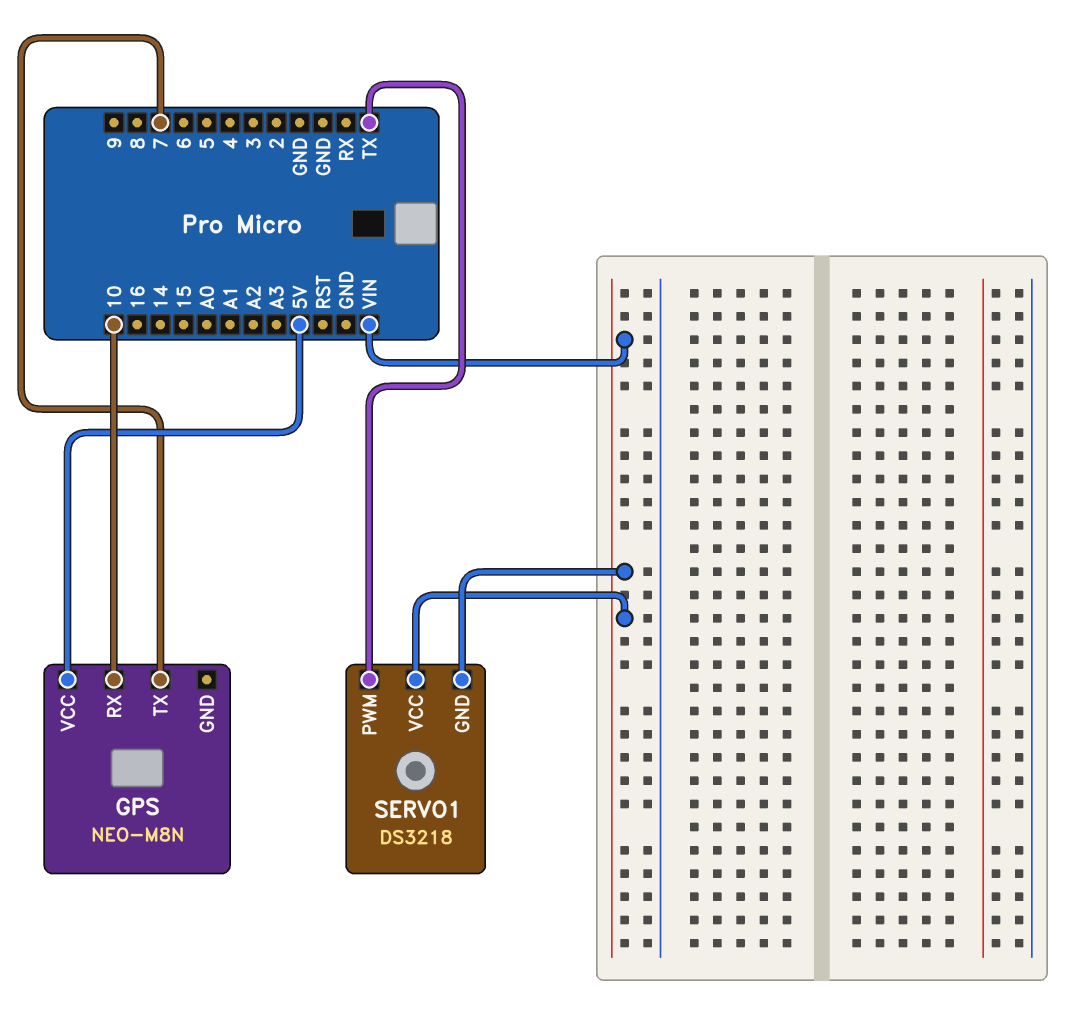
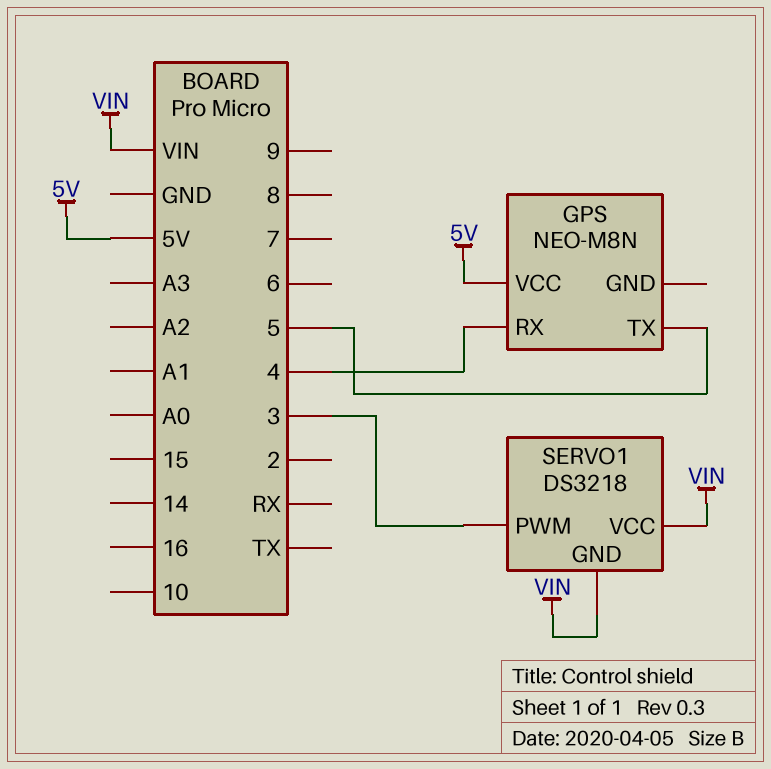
GPS pin RX: 10 -> 4
GPS pin TX: 7 -> 5
SERVO1 pin PWM: TX -> 3

